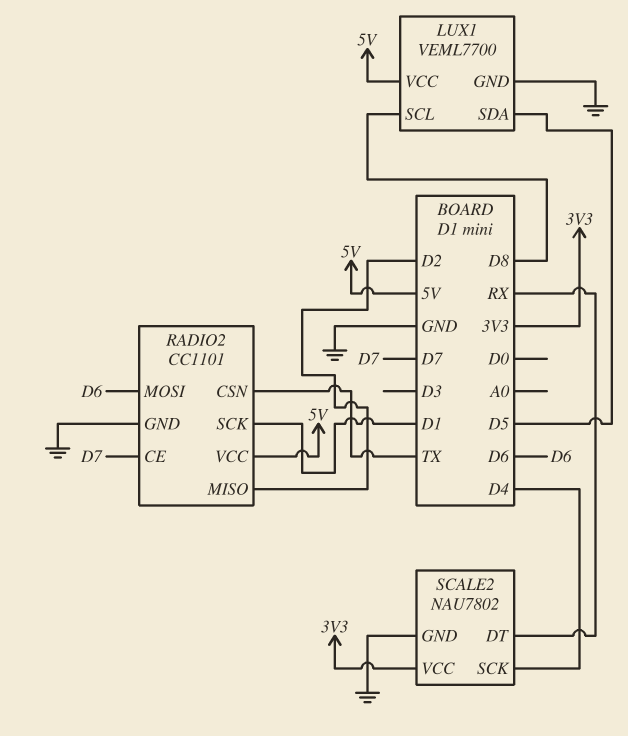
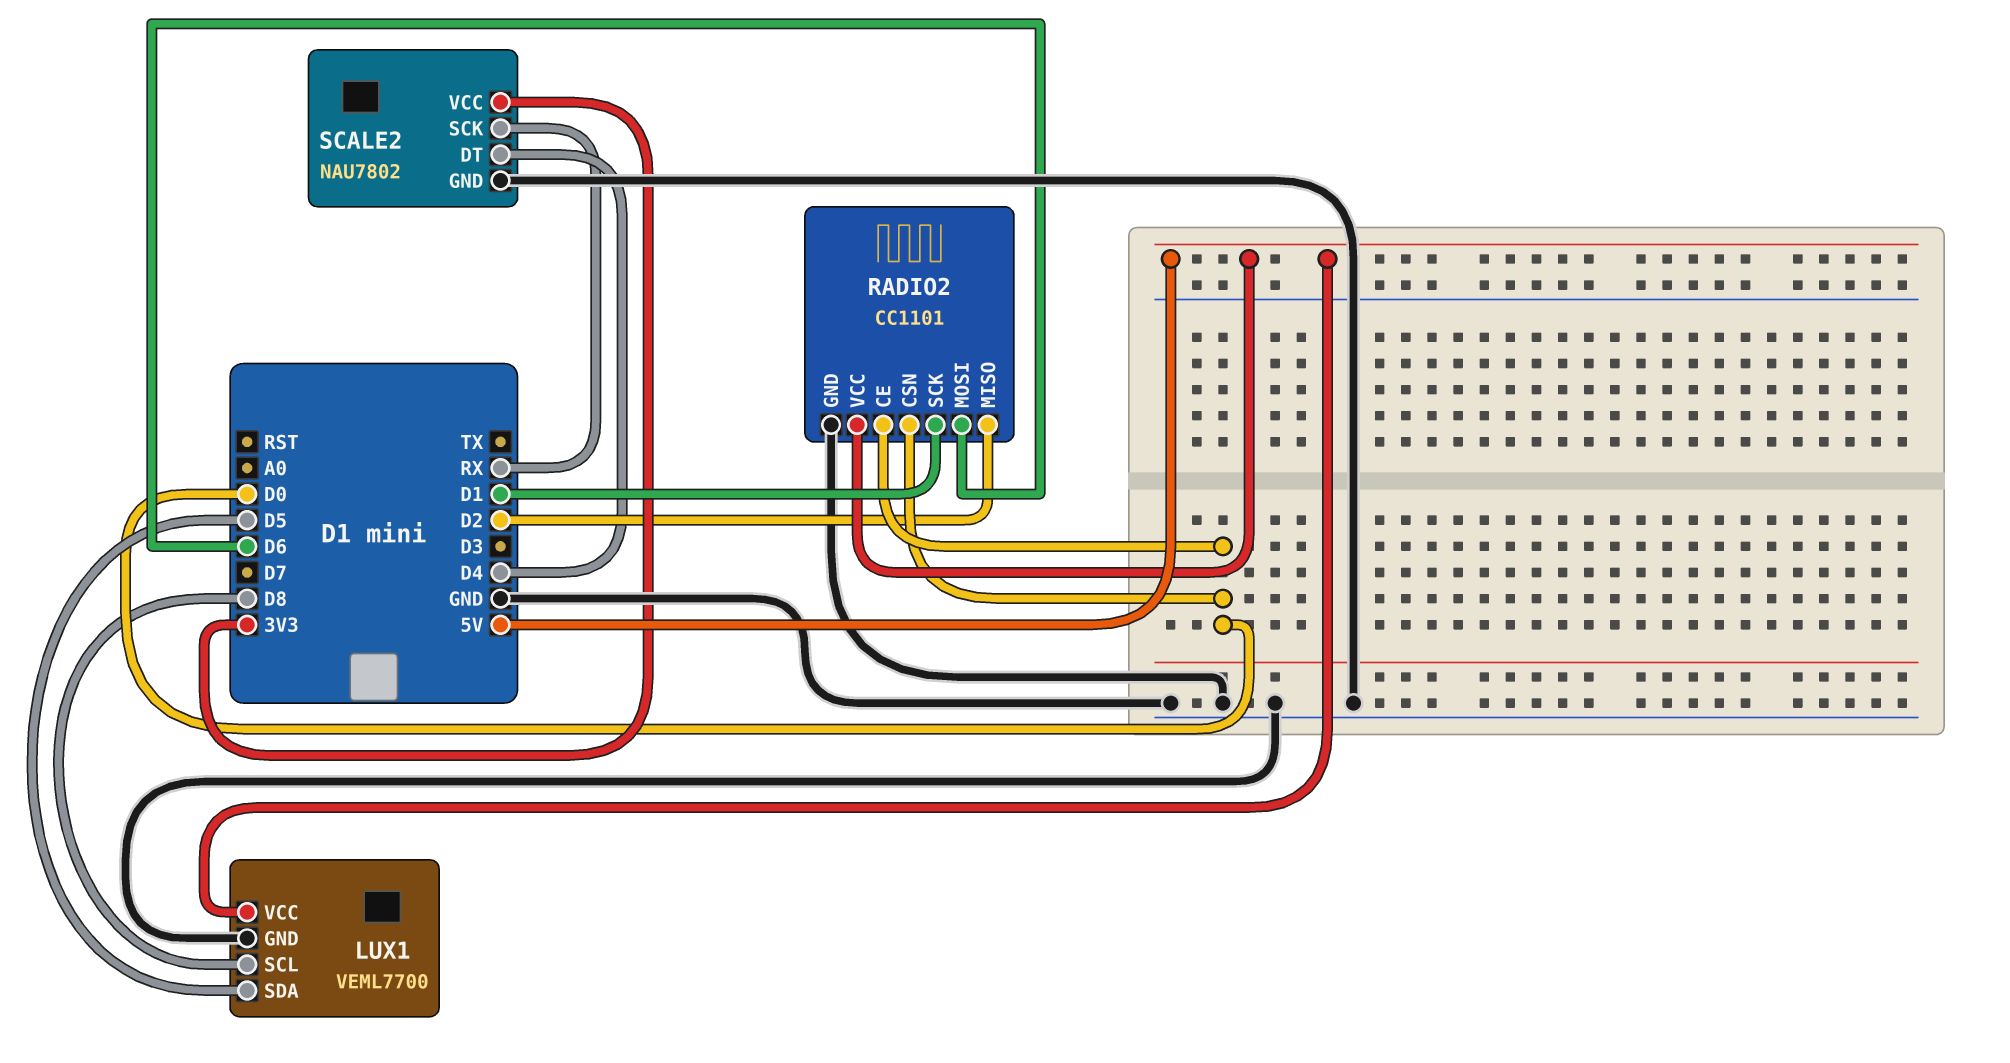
RADIO2 pin CE: D7 -> D0
RADIO2 pin CSN: TX -> D0
SCALE2 pin DT: RX -> D4
SCALE2 pin SCK: D4 -> RX

